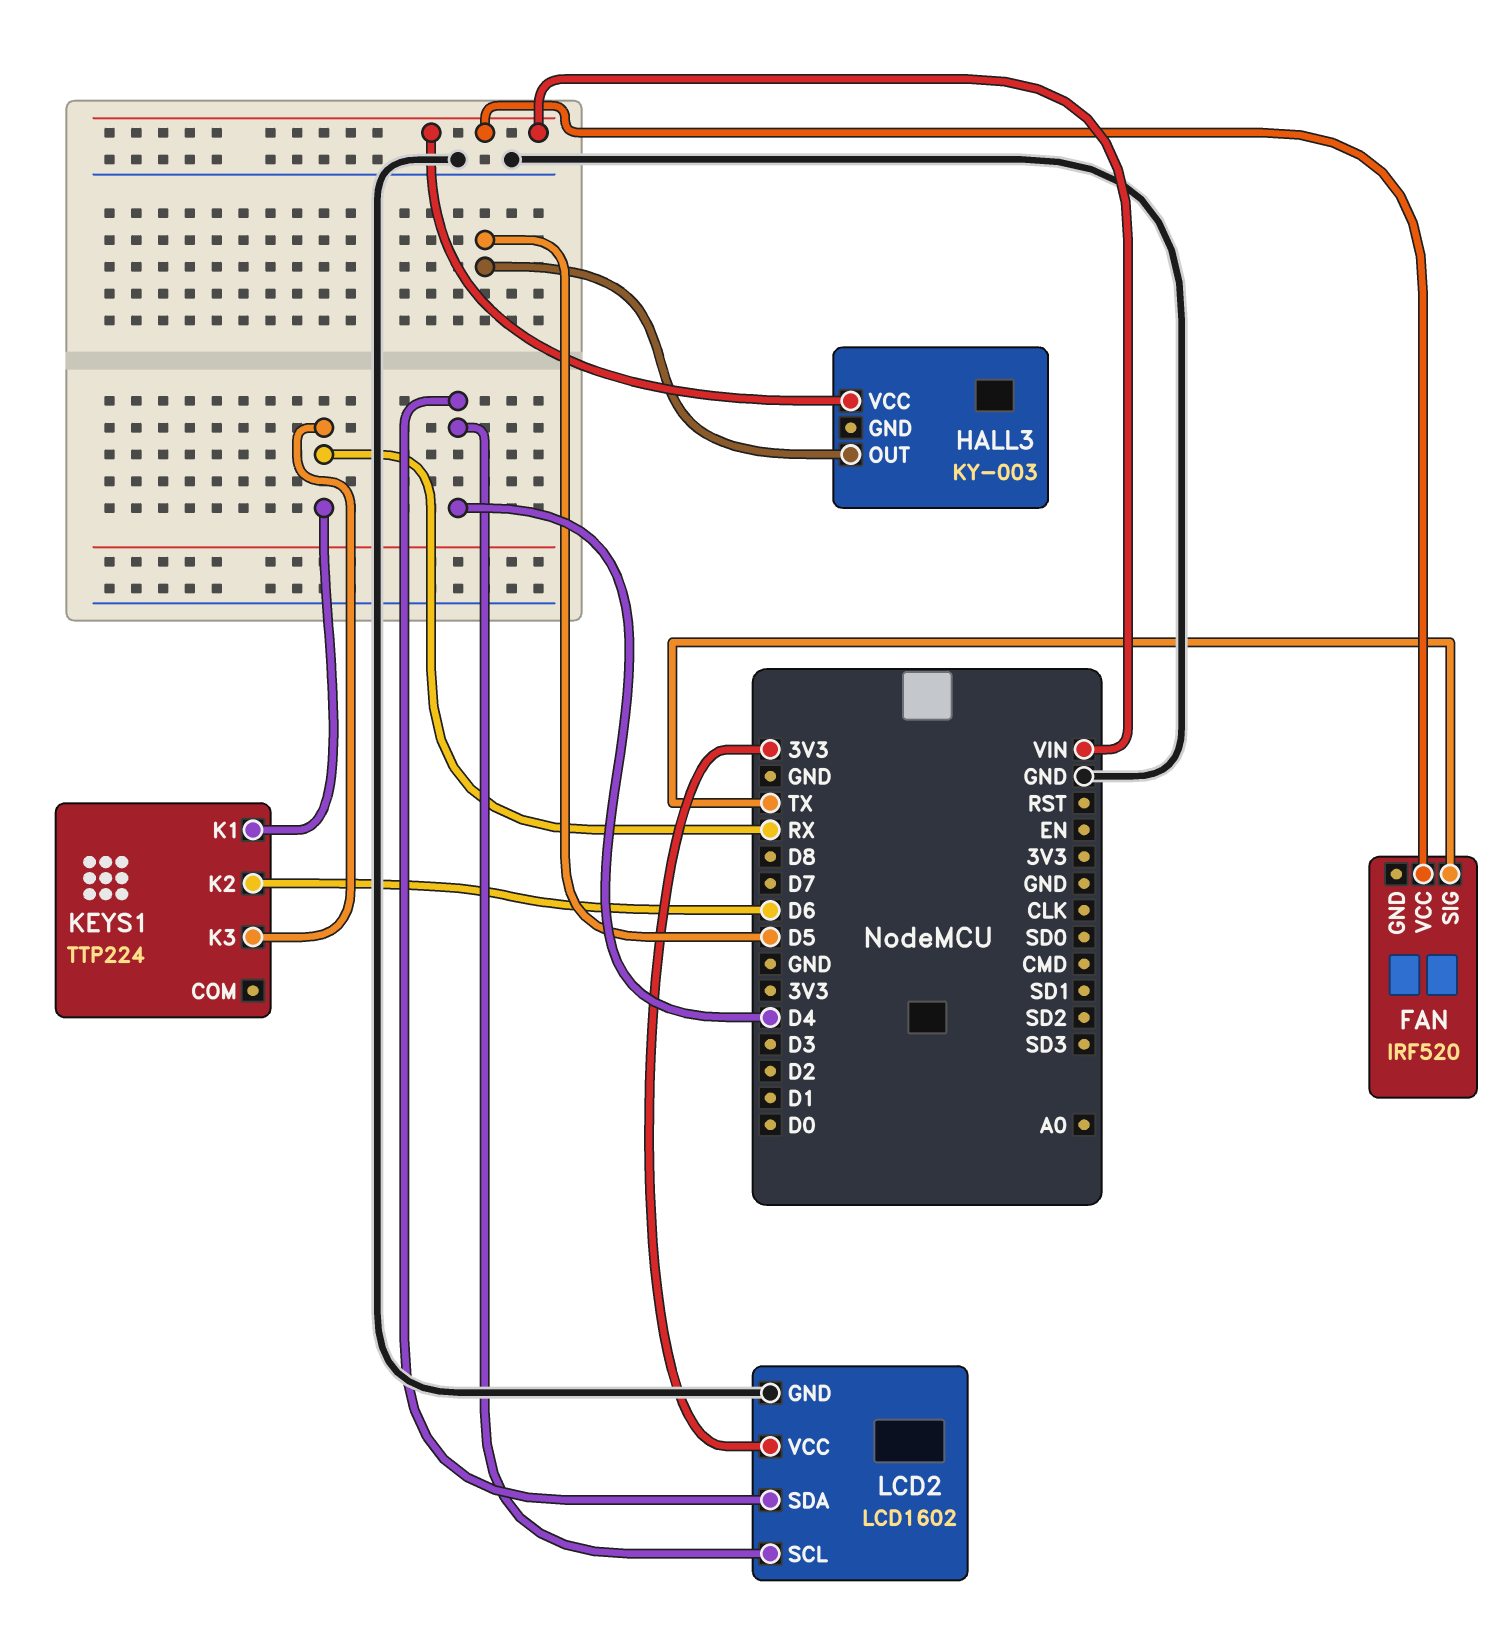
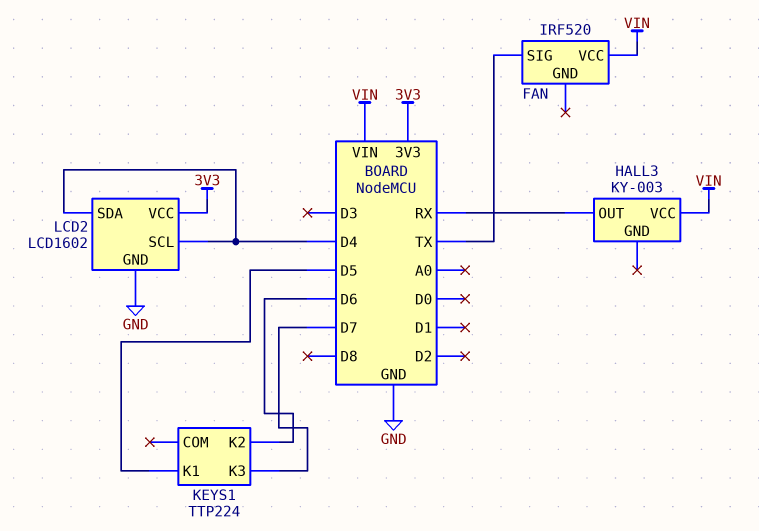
HALL3 pin OUT: D5 -> RX
KEYS1 pin K1: RX -> D5
KEYS1 pin K3: RX -> D7

